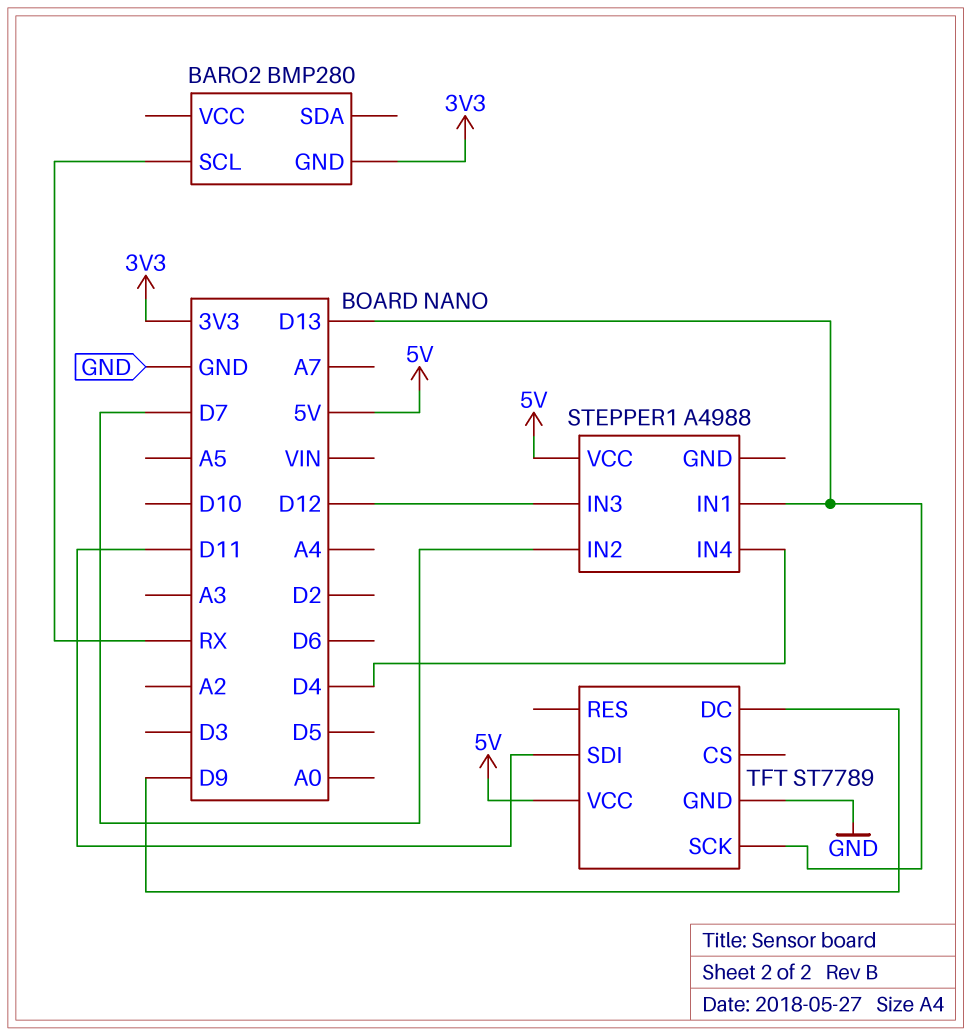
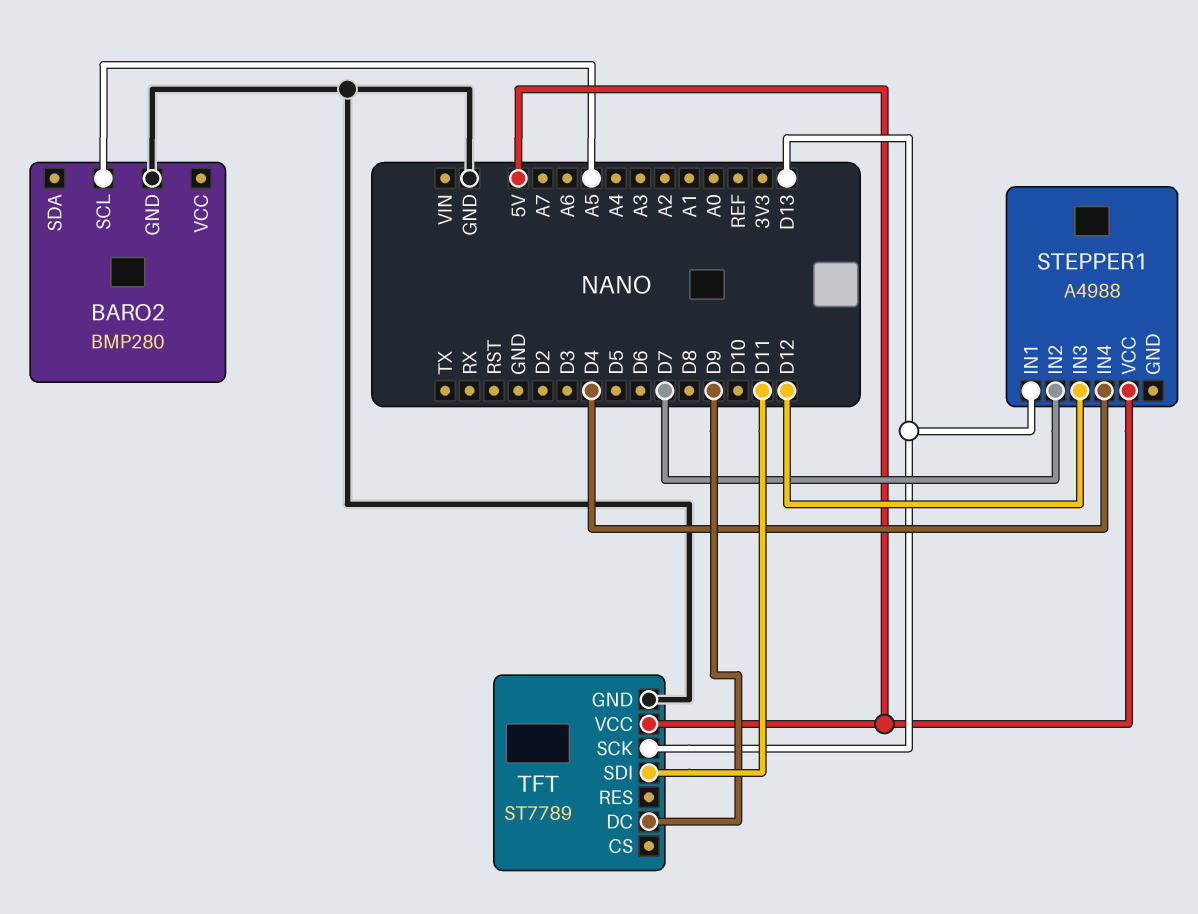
BARO2 pin GND: 3V3 -> GND
BARO2 pin SCL: RX -> A5

